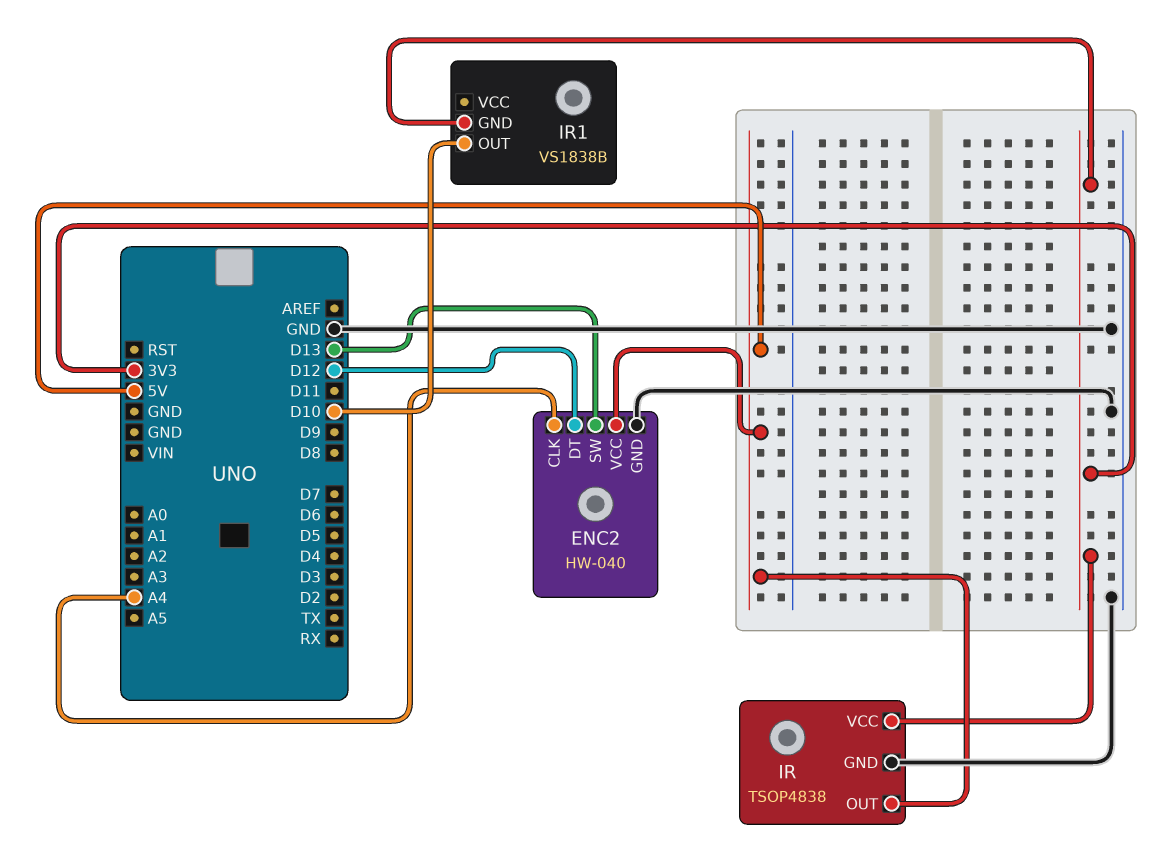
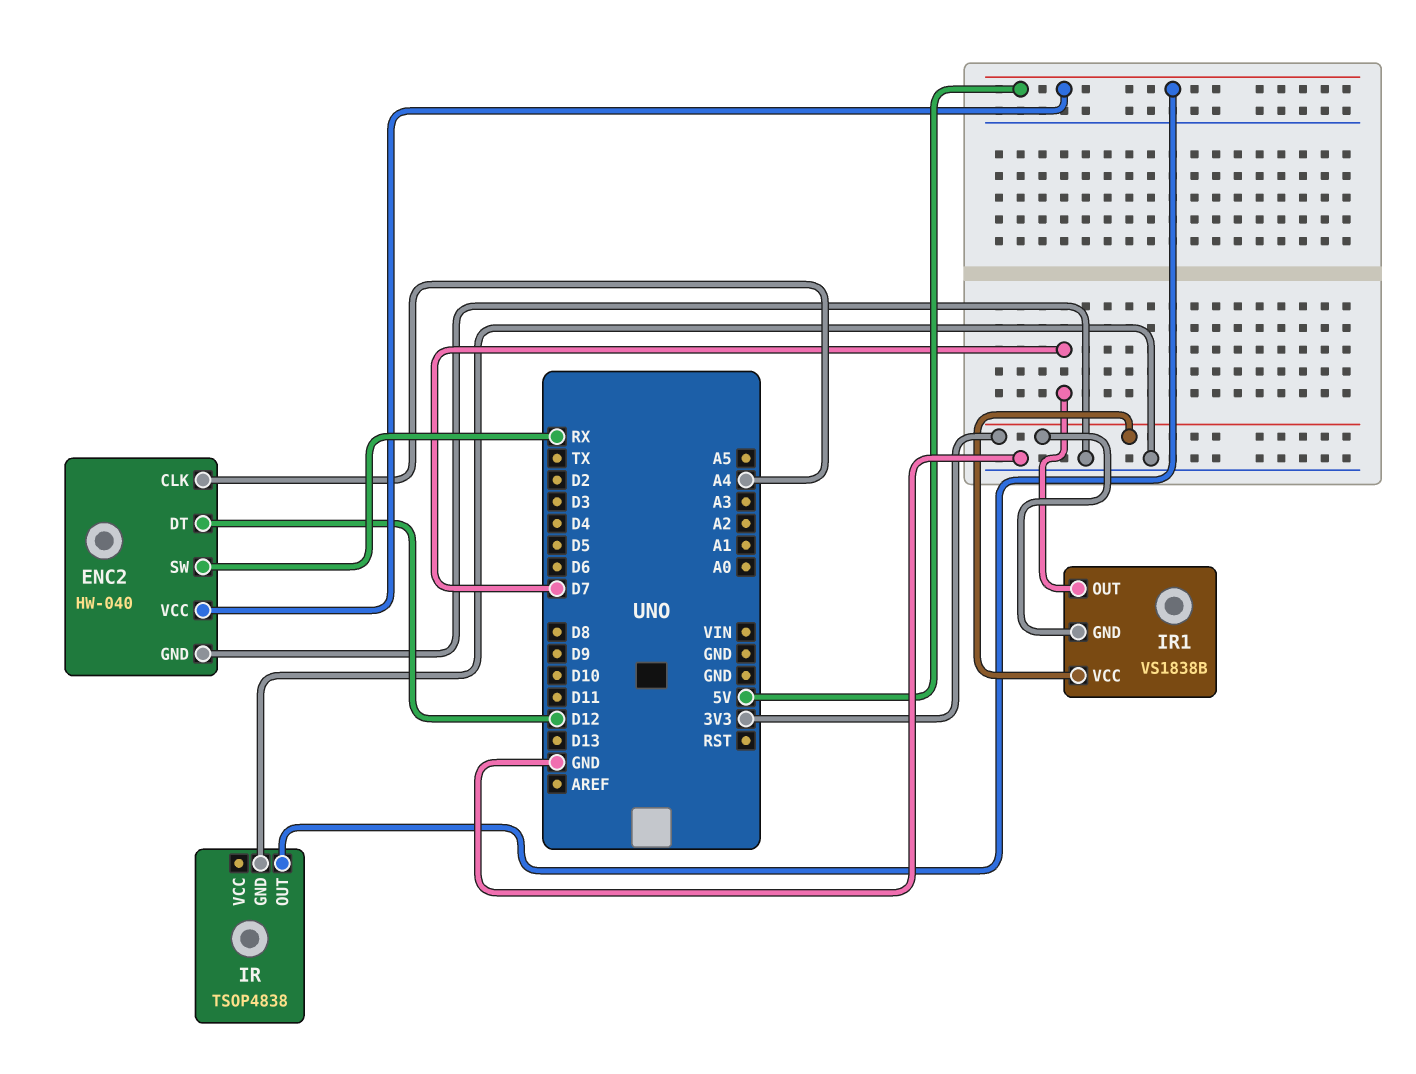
ENC2 pin SW: D13 -> RX
IR pin VCC: 3V3 -> none
IR1 pin OUT: D10 -> D7
IR1 pin VCC: none -> 3V3

